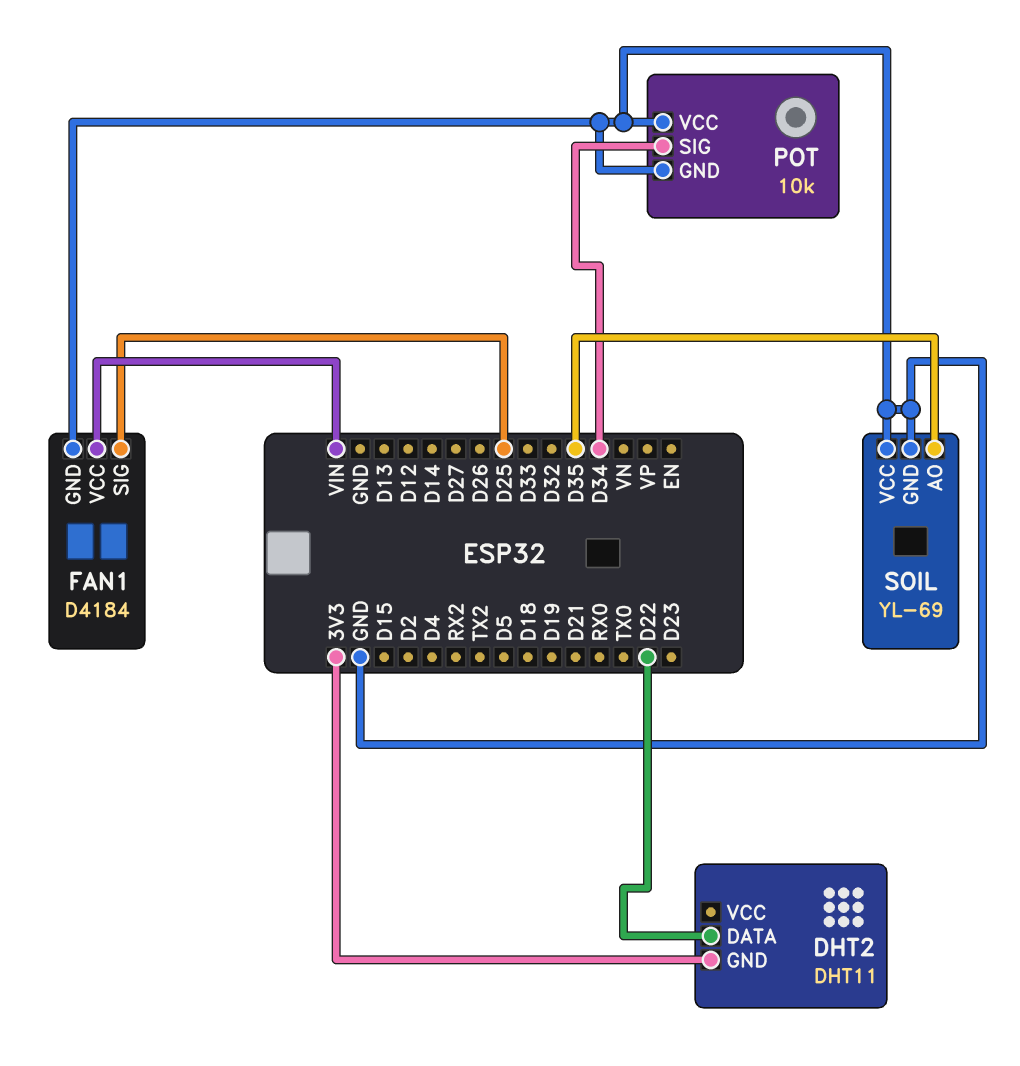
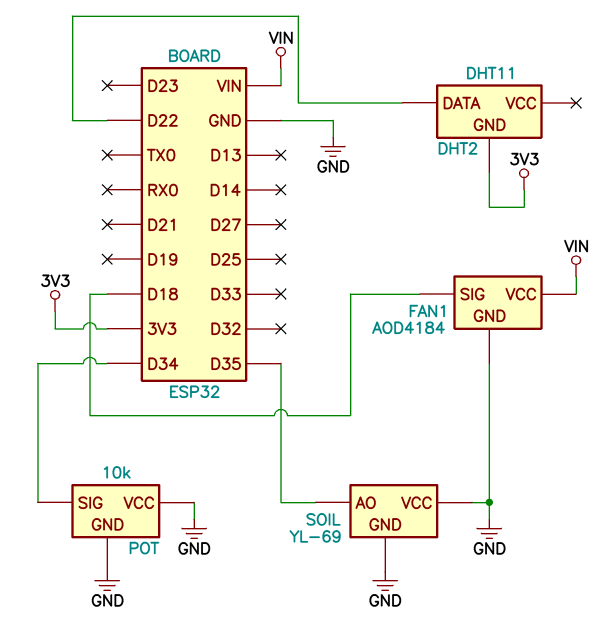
FAN1: D4184 -> AOD4184
FAN1 pin SIG: D25 -> D18

